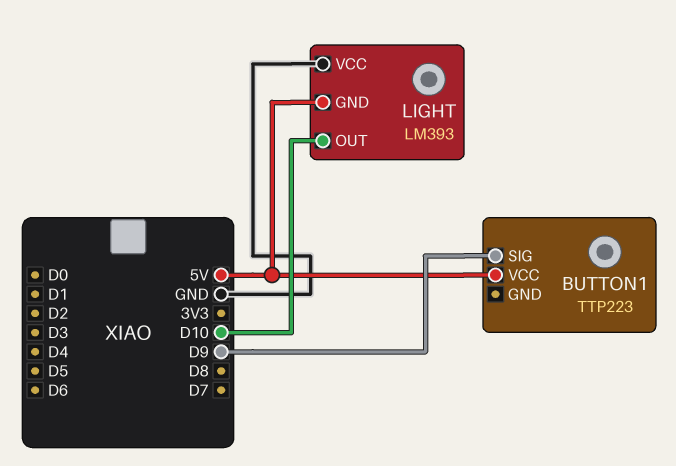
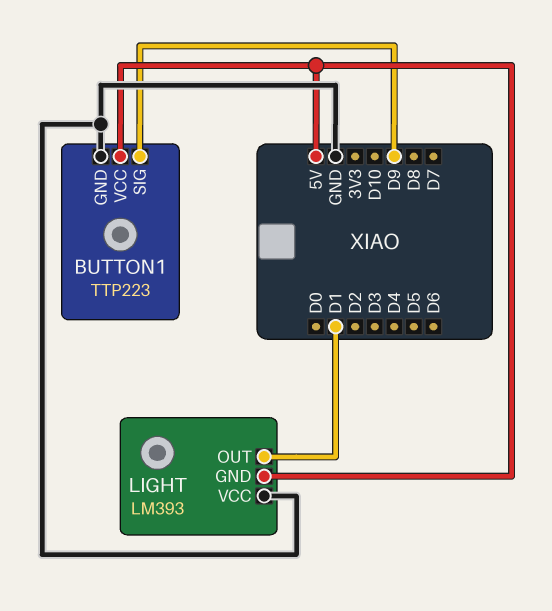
BUTTON1 pin GND: none -> GND
LIGHT pin OUT: D10 -> D1

